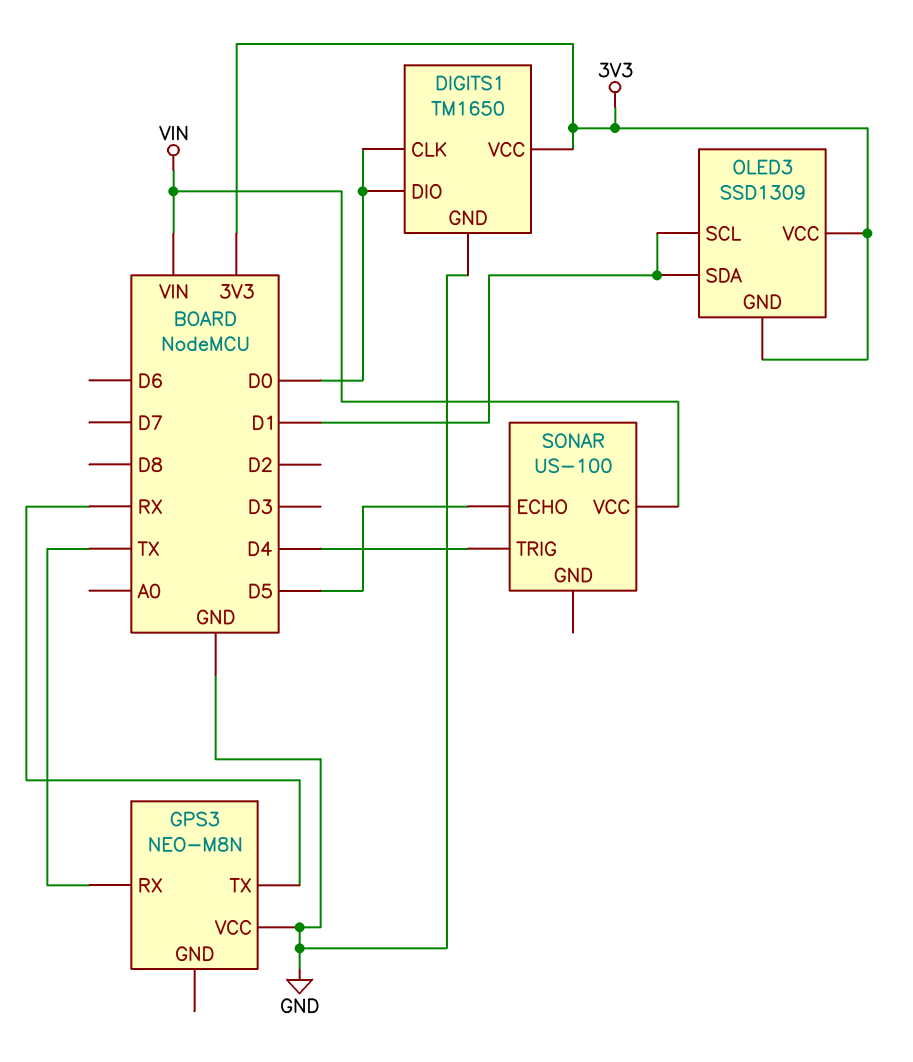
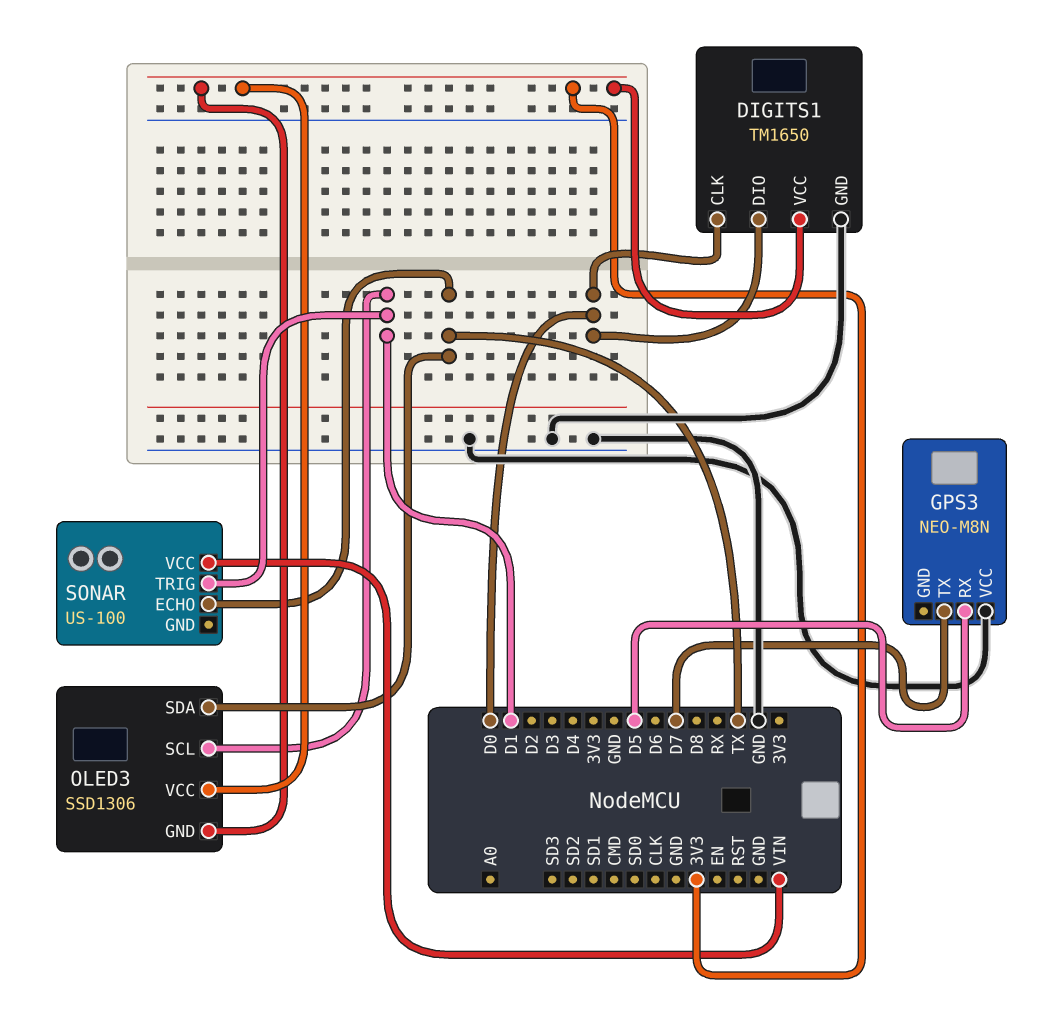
GPS3 pin RX: TX -> D5
GPS3 pin TX: RX -> D7
OLED3: SSD1309 -> SSD1306
OLED3 pin SDA: D1 -> TX
SONAR pin ECHO: D5 -> TX
SONAR pin TRIG: D4 -> D1

